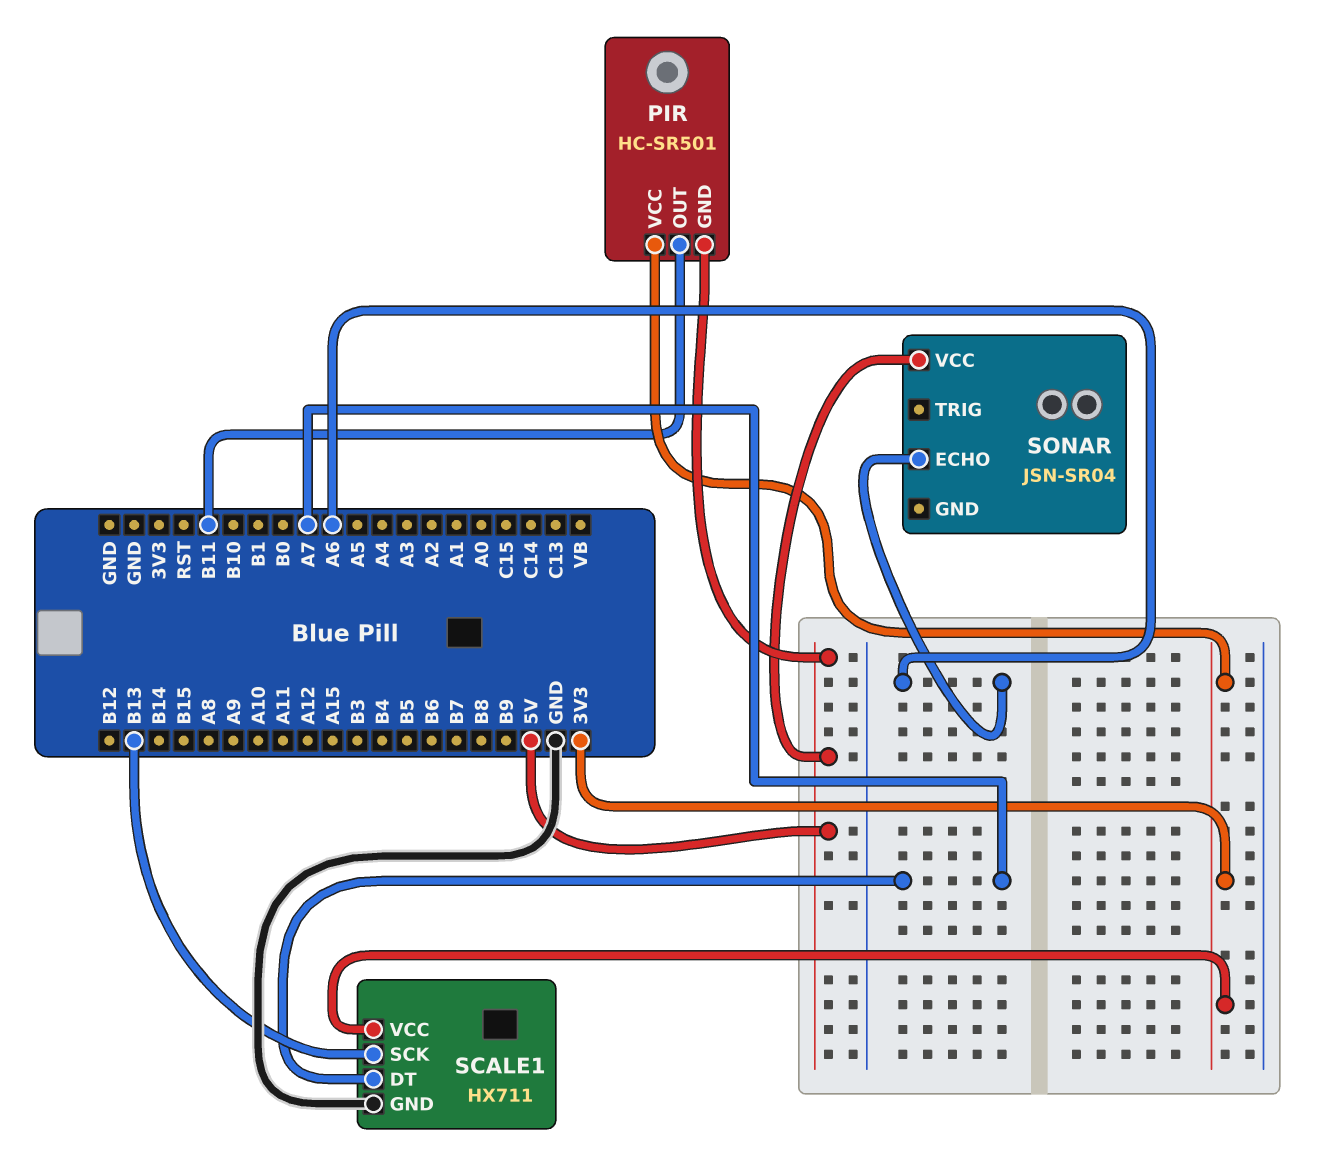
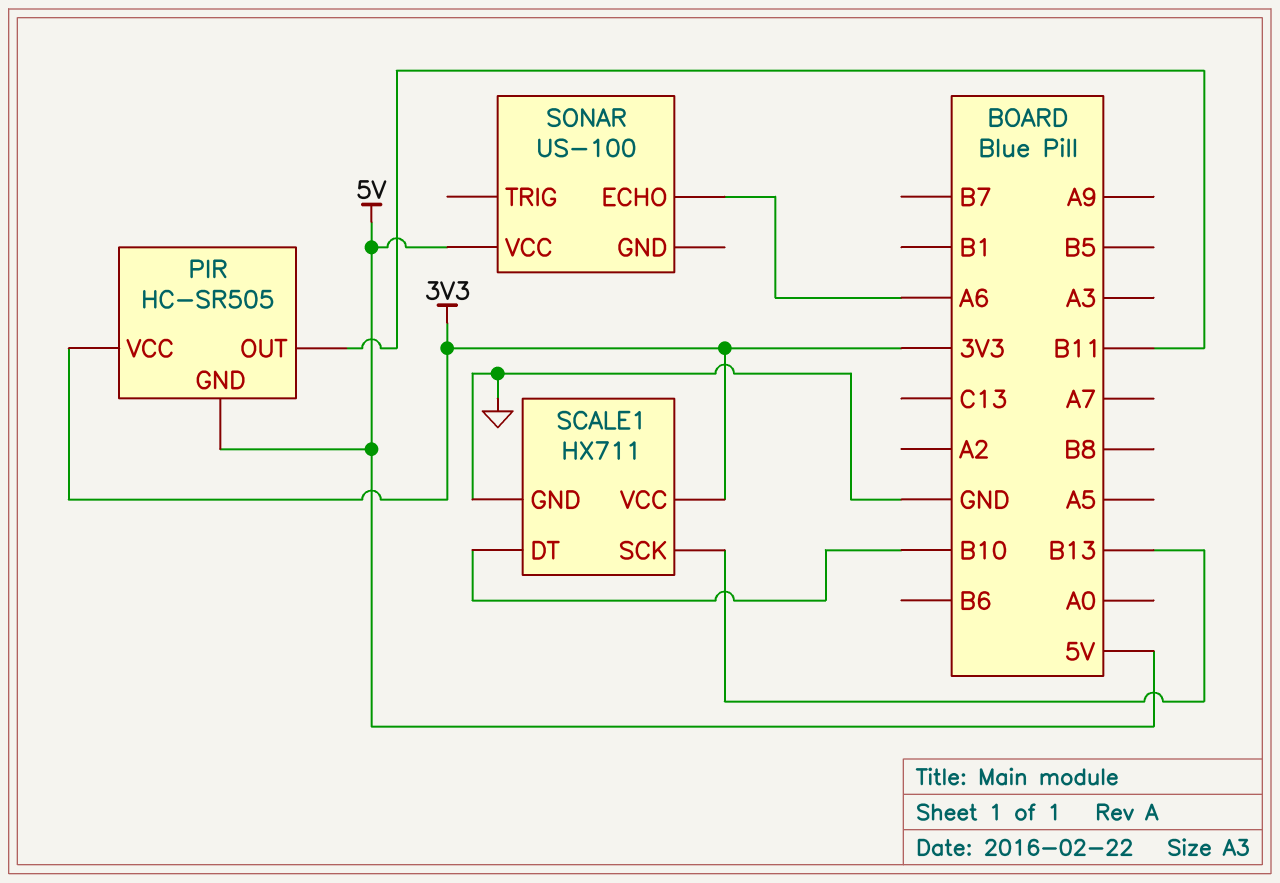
PIR: HC-SR501 -> HC-SR505
SCALE1 pin DT: A7 -> B10
SONAR: JSN-SR04 -> US-100

